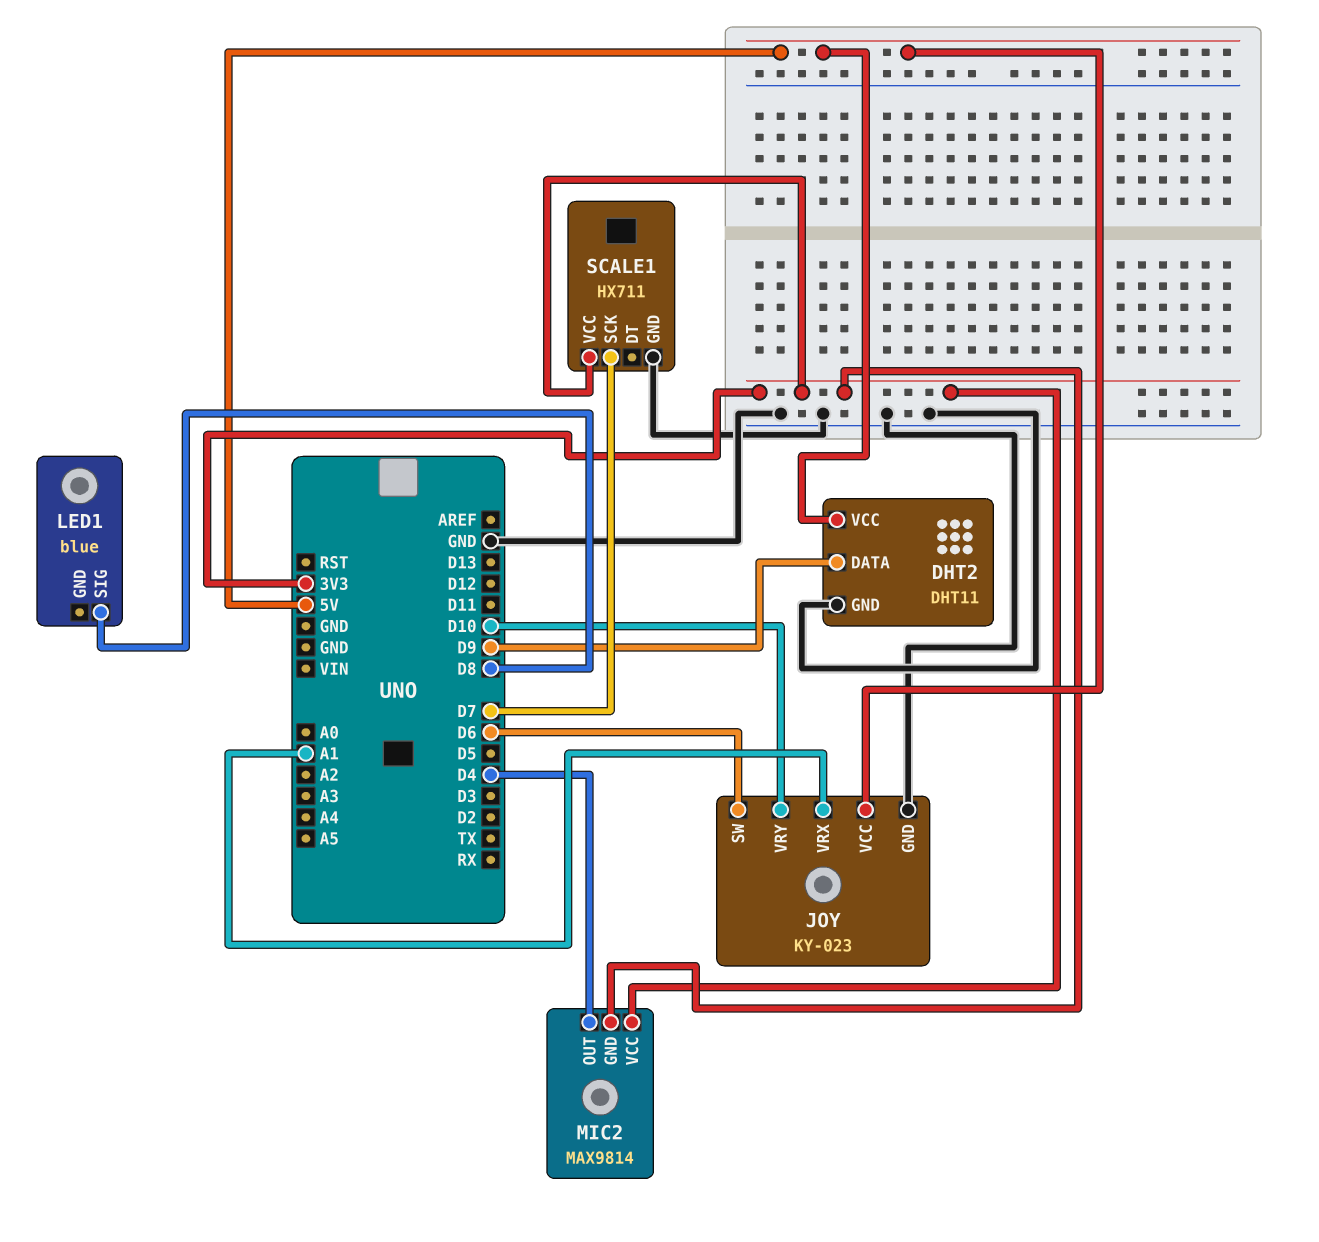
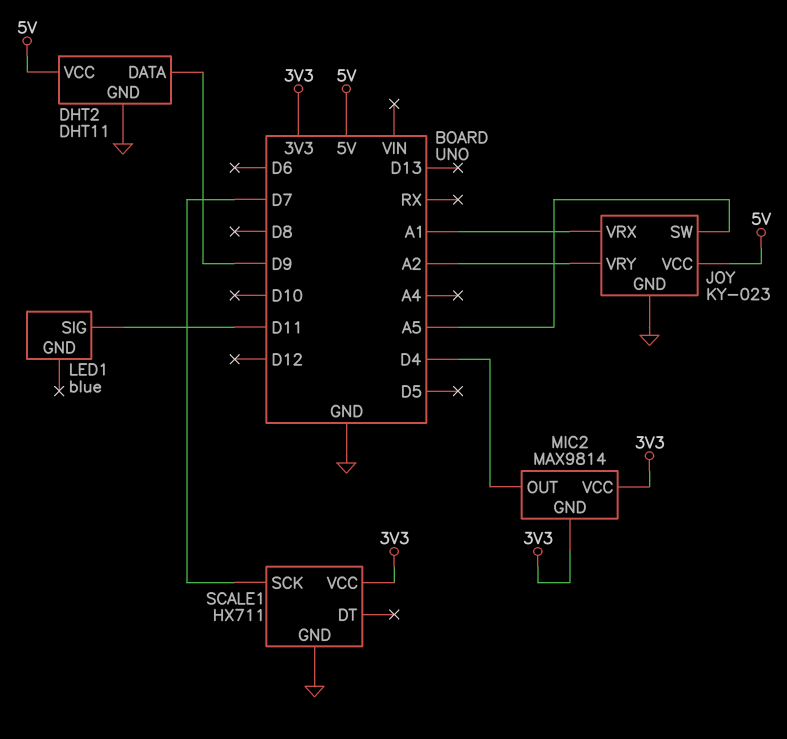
JOY pin SW: D6 -> A5
JOY pin VRY: D10 -> A2
LED1 pin SIG: D8 -> D11

